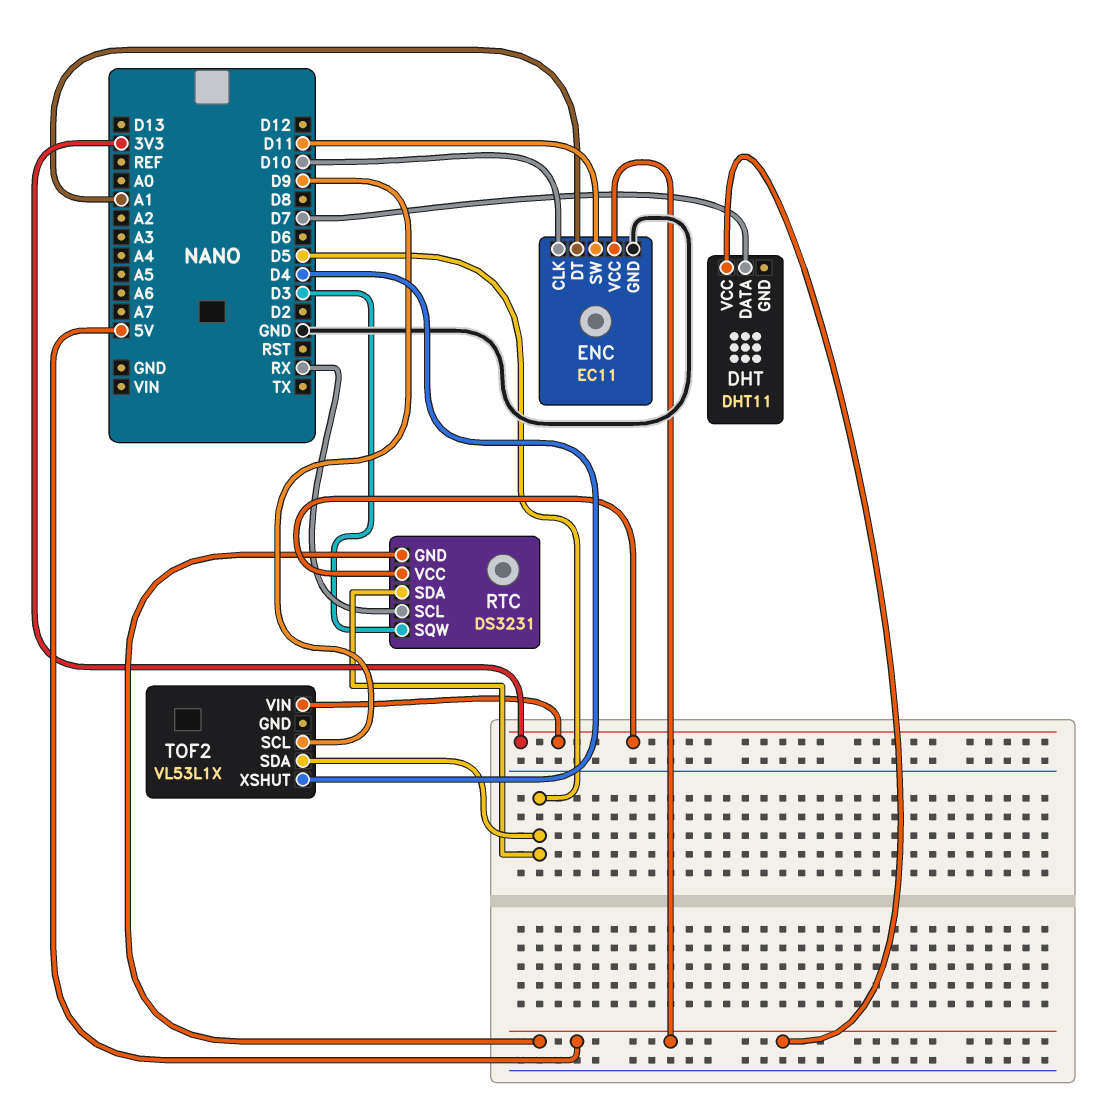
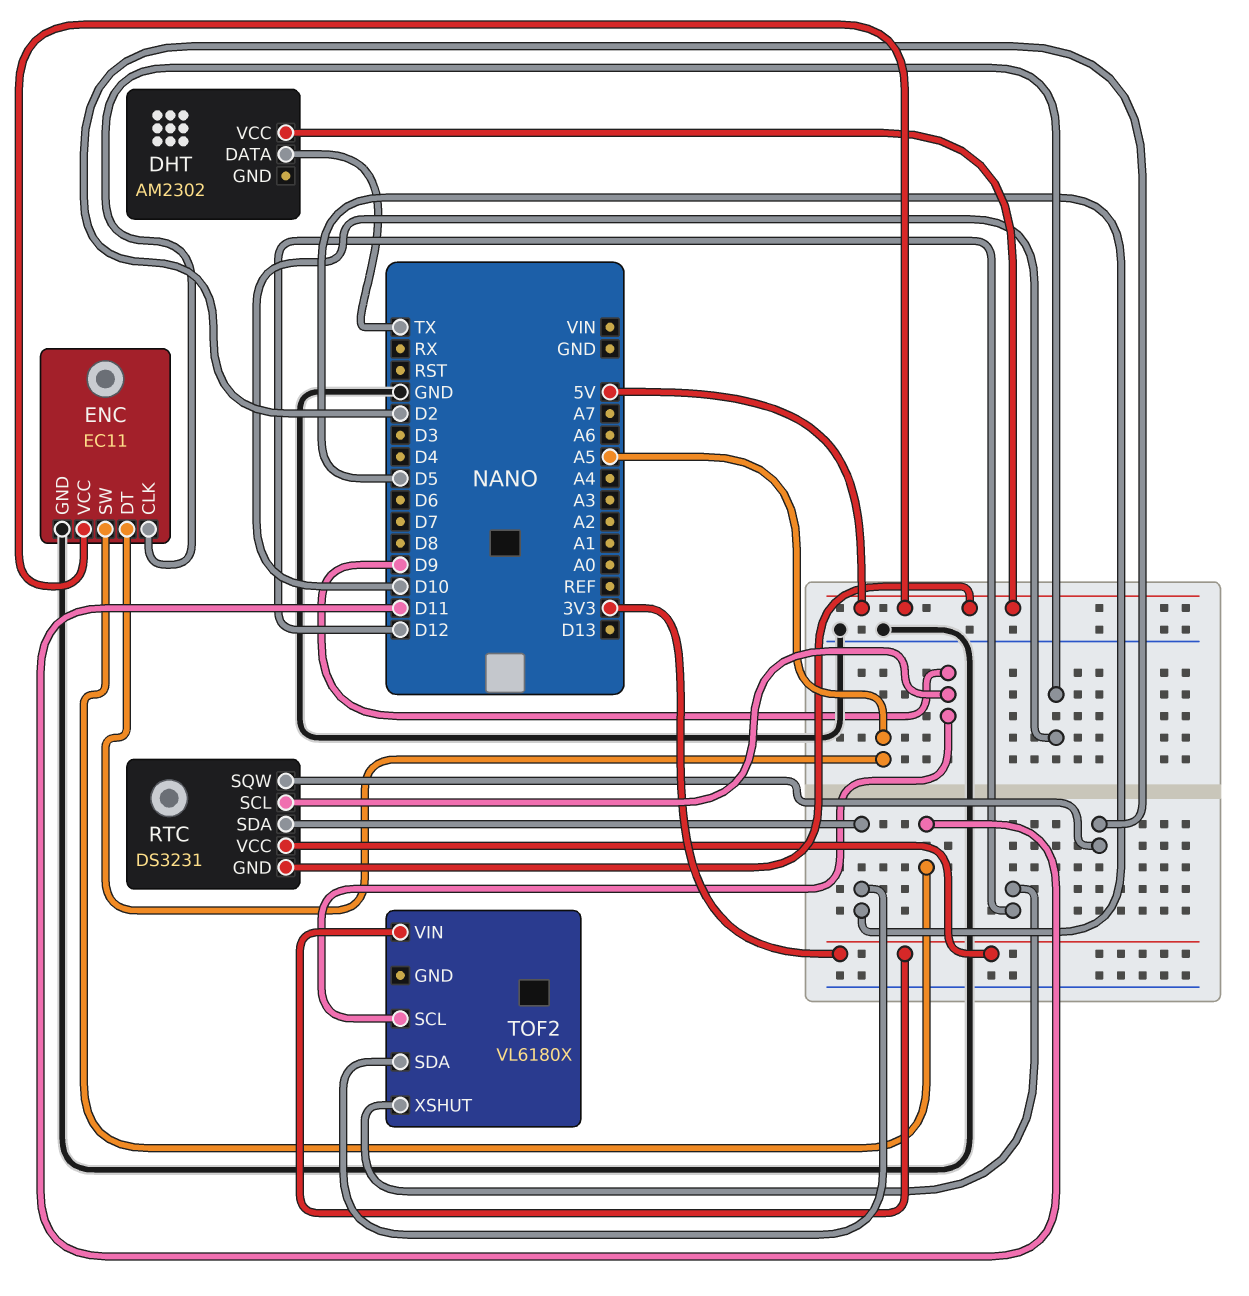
DHT: DHT11 -> AM2302
DHT pin DATA: D7 -> TX
ENC pin DT: A1 -> A5
RTC pin SCL: RX -> D9
RTC pin SQW: D3 -> D2
TOF2: VL53L1X -> VL6180X
TOF2 pin XSHUT: D4 -> D12

